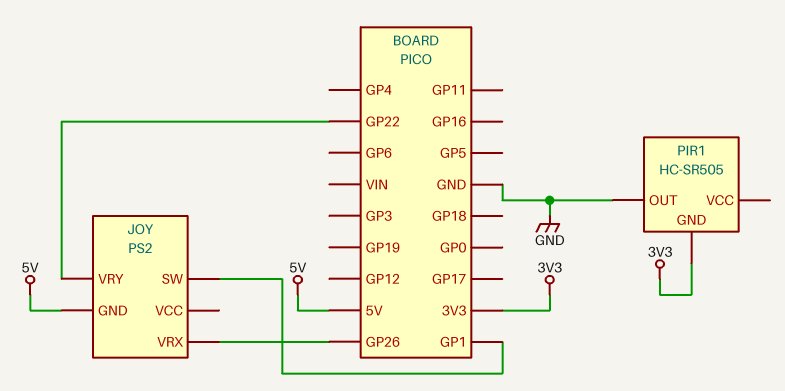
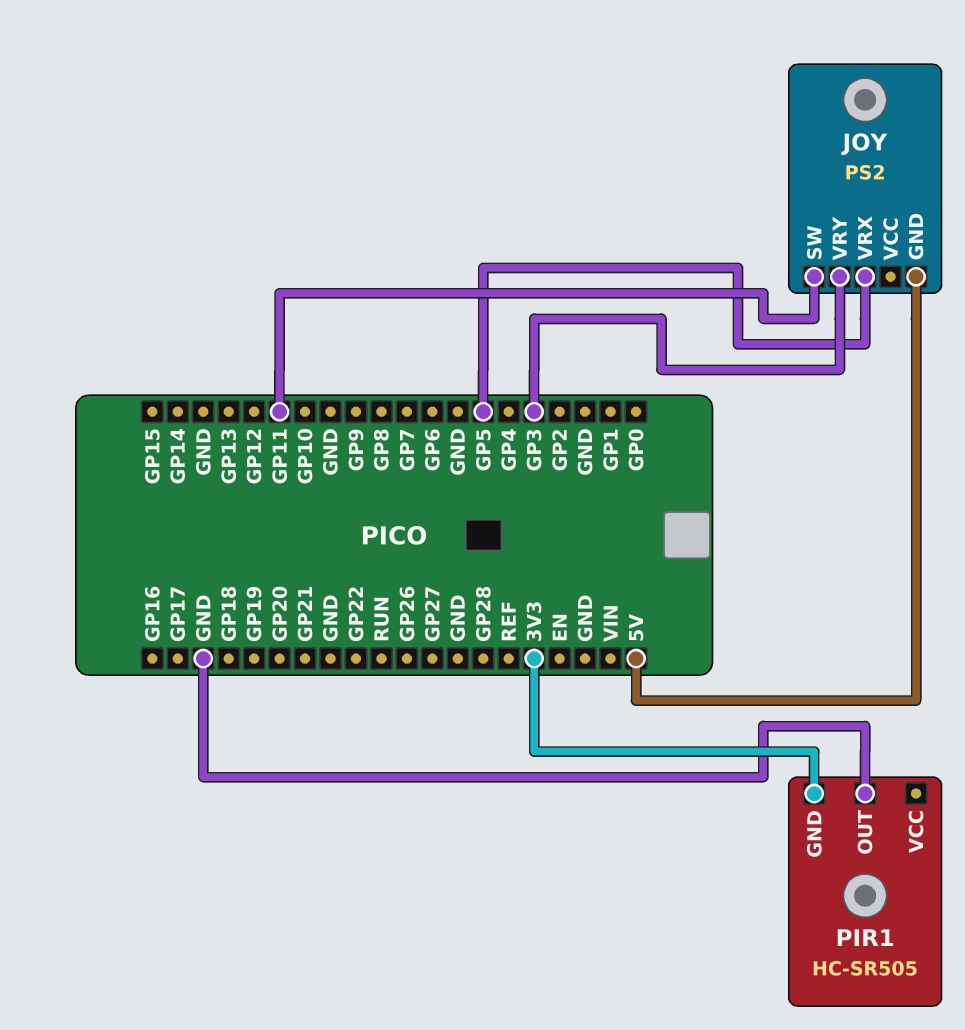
JOY pin SW: GP1 -> GP11
JOY pin VRX: GP26 -> GP5
JOY pin VRY: GP22 -> GP3

